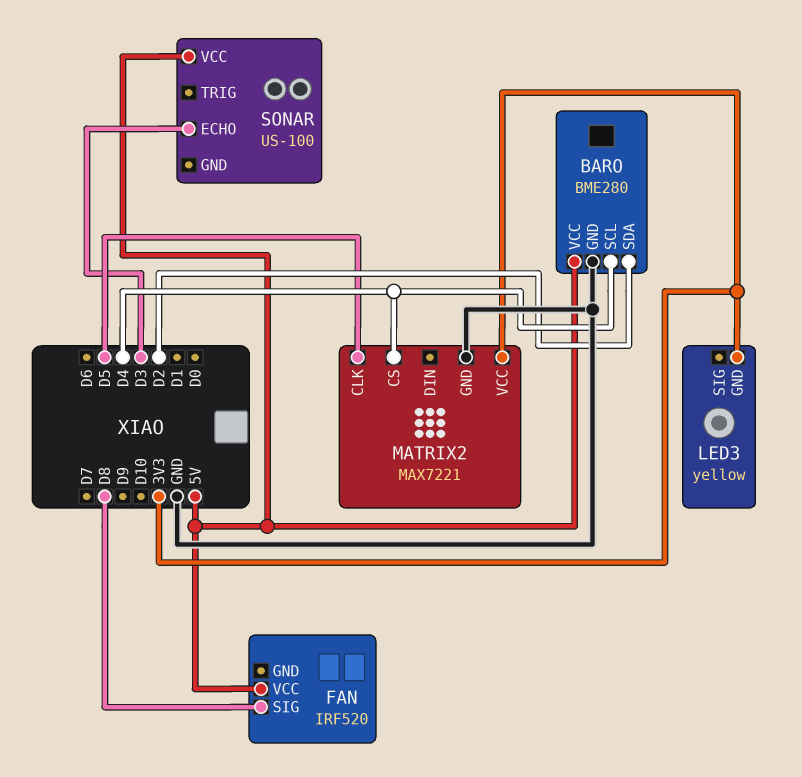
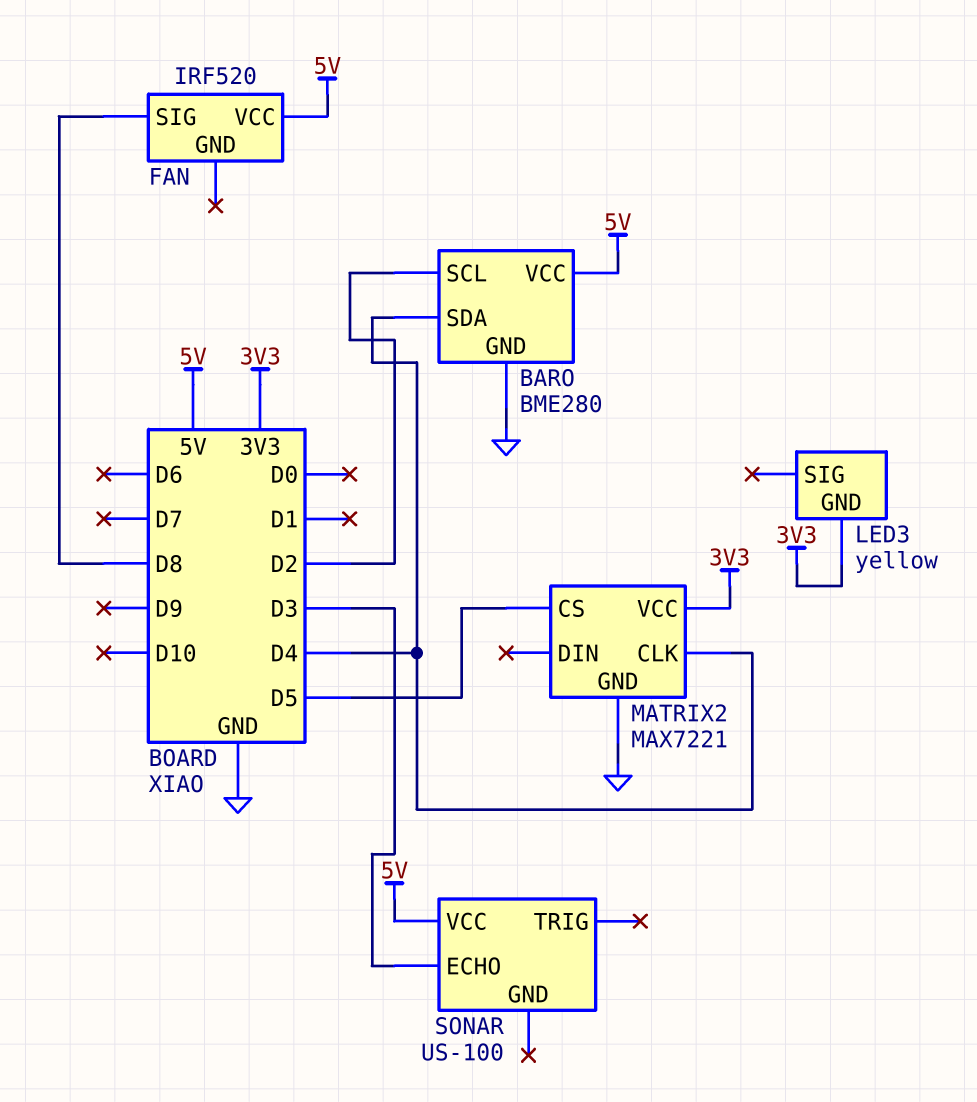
BARO pin SCL: D4 -> D2
BARO pin SDA: D2 -> D4
MATRIX2 pin CLK: D5 -> D4
MATRIX2 pin CS: D4 -> D5

